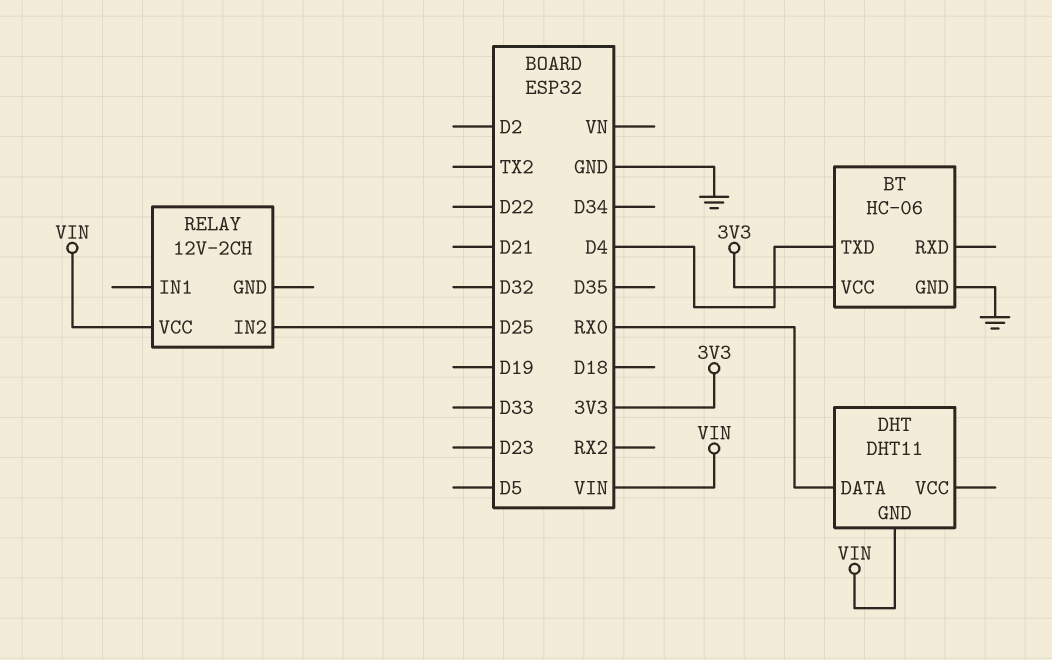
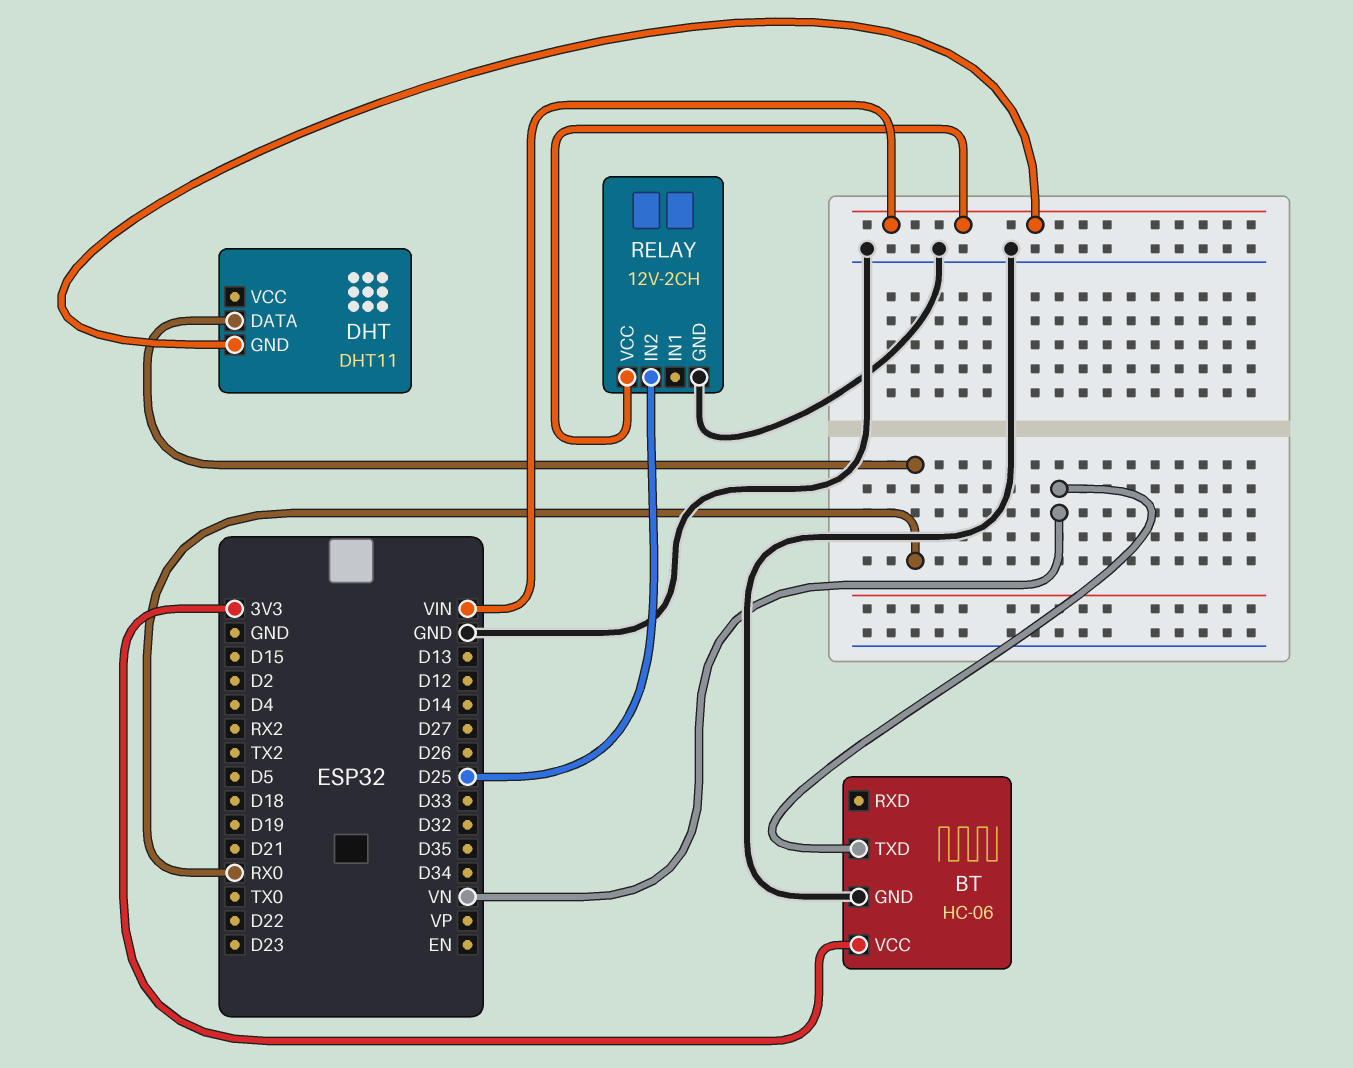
BT pin TXD: D4 -> VN
RELAY pin GND: none -> GND

